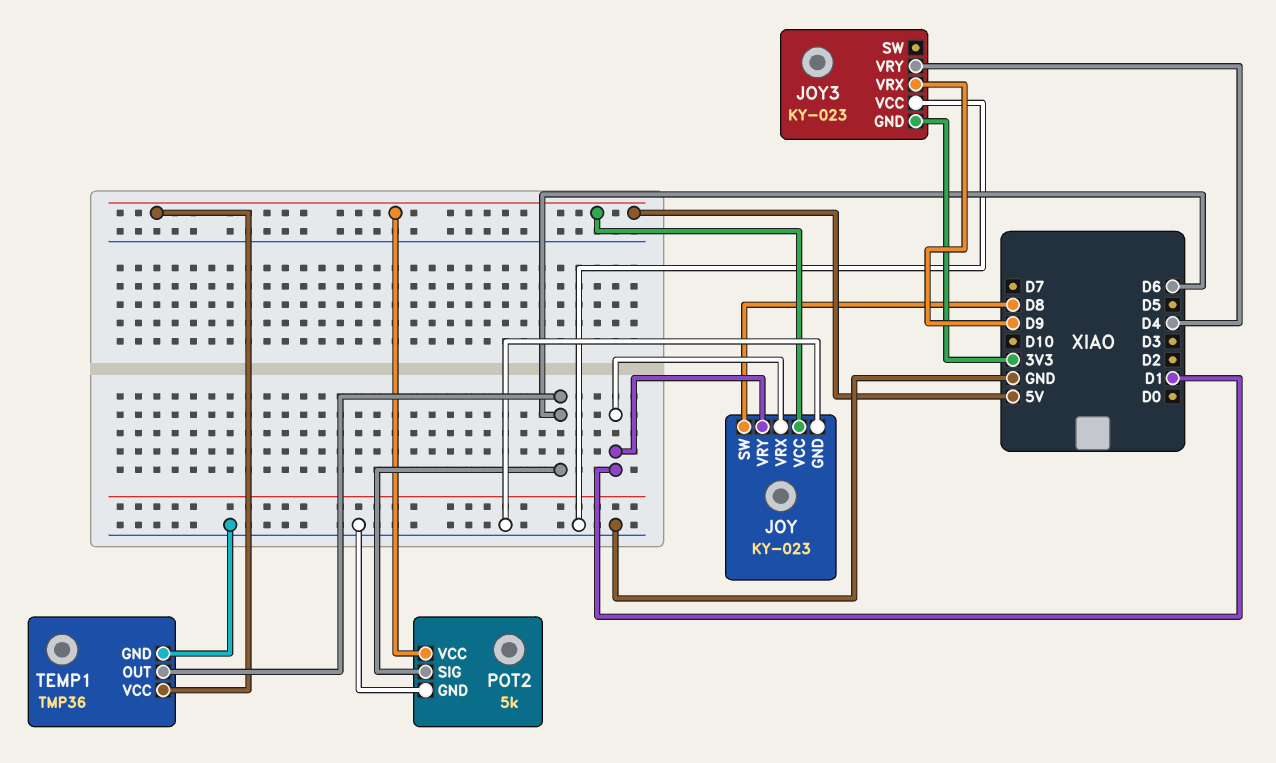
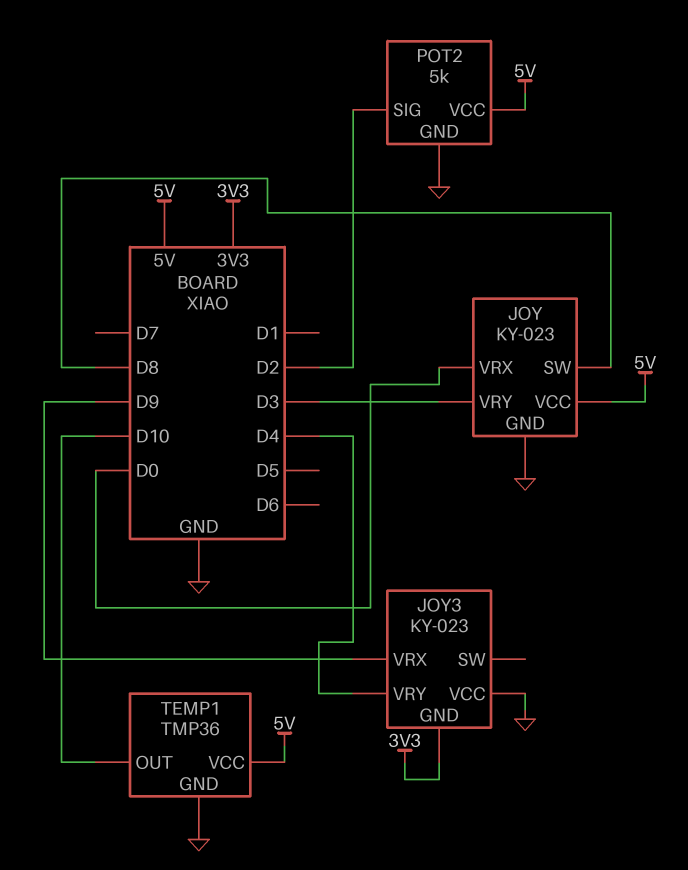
JOY pin VRX: D1 -> D0
JOY pin VRY: D1 -> D3
POT2 pin SIG: D6 -> D2
TEMP1 pin OUT: D6 -> D10

